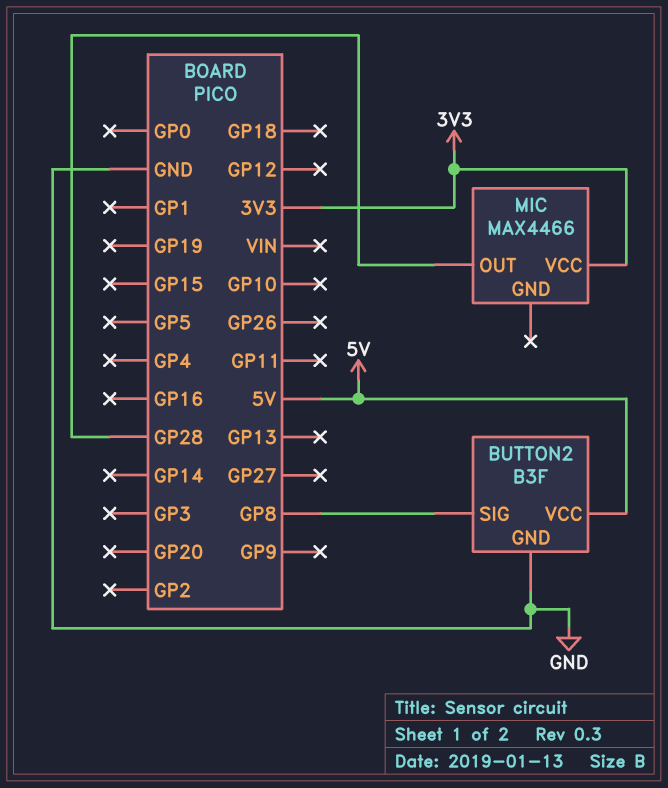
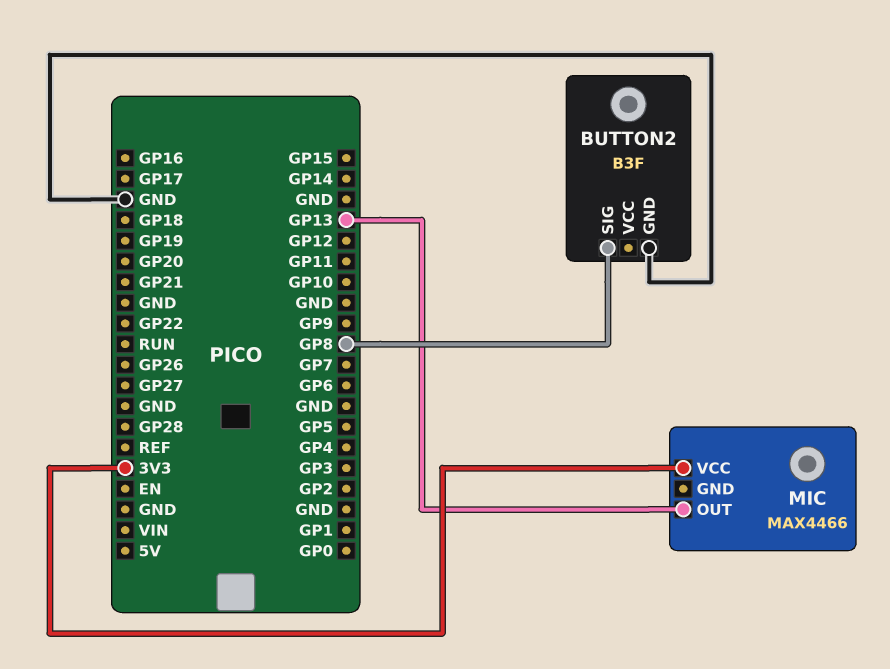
BUTTON2 pin VCC: 5V -> none
MIC pin OUT: GP28 -> GP13

